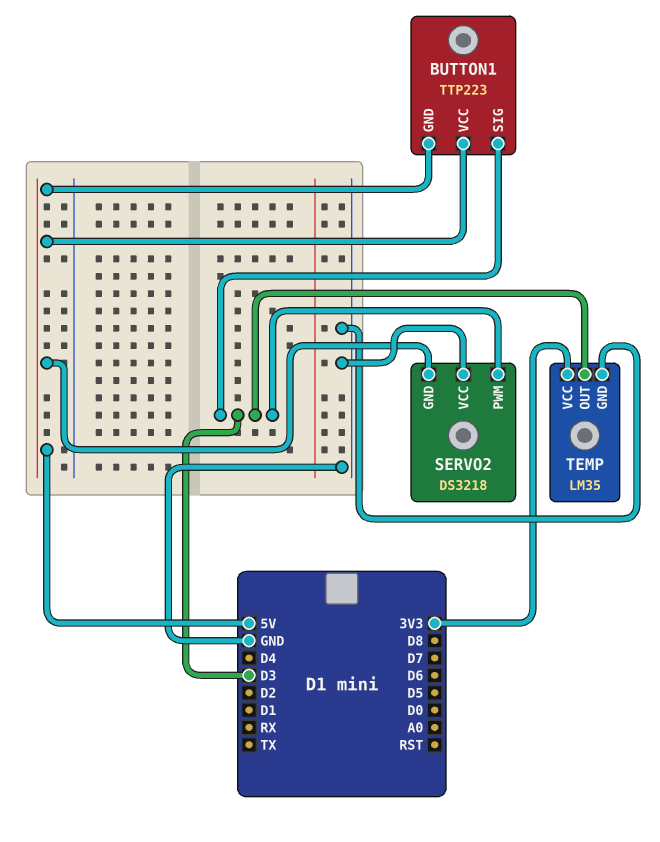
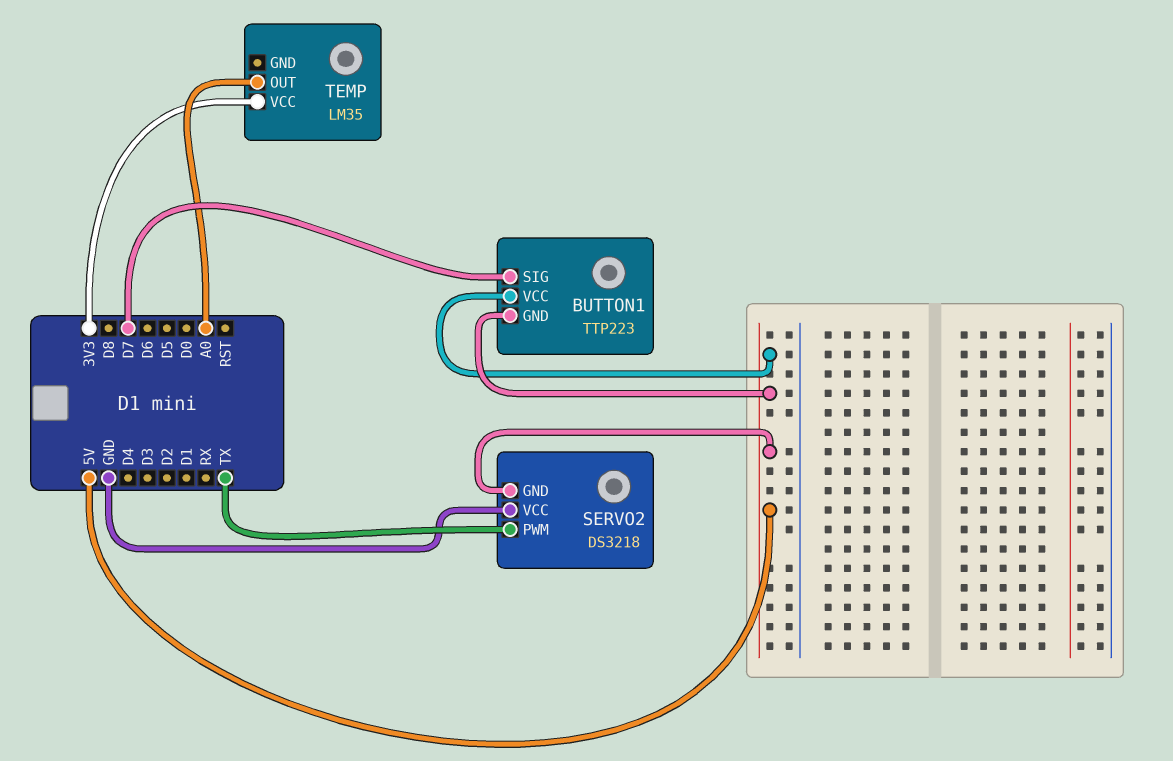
BUTTON1 pin SIG: D3 -> D7
SERVO2 pin PWM: D3 -> TX
TEMP pin GND: GND -> none
TEMP pin OUT: D3 -> A0

